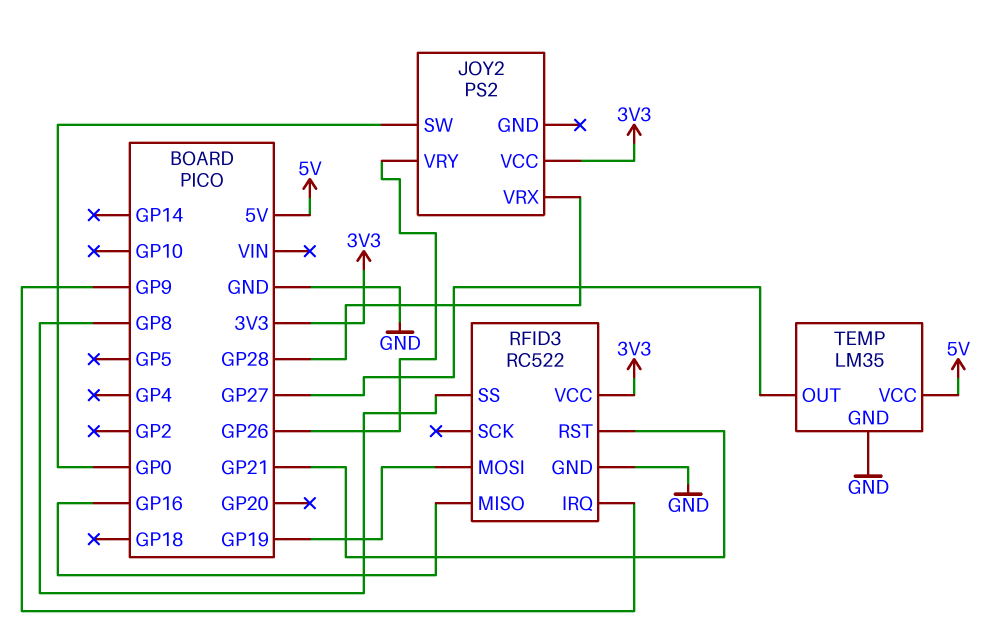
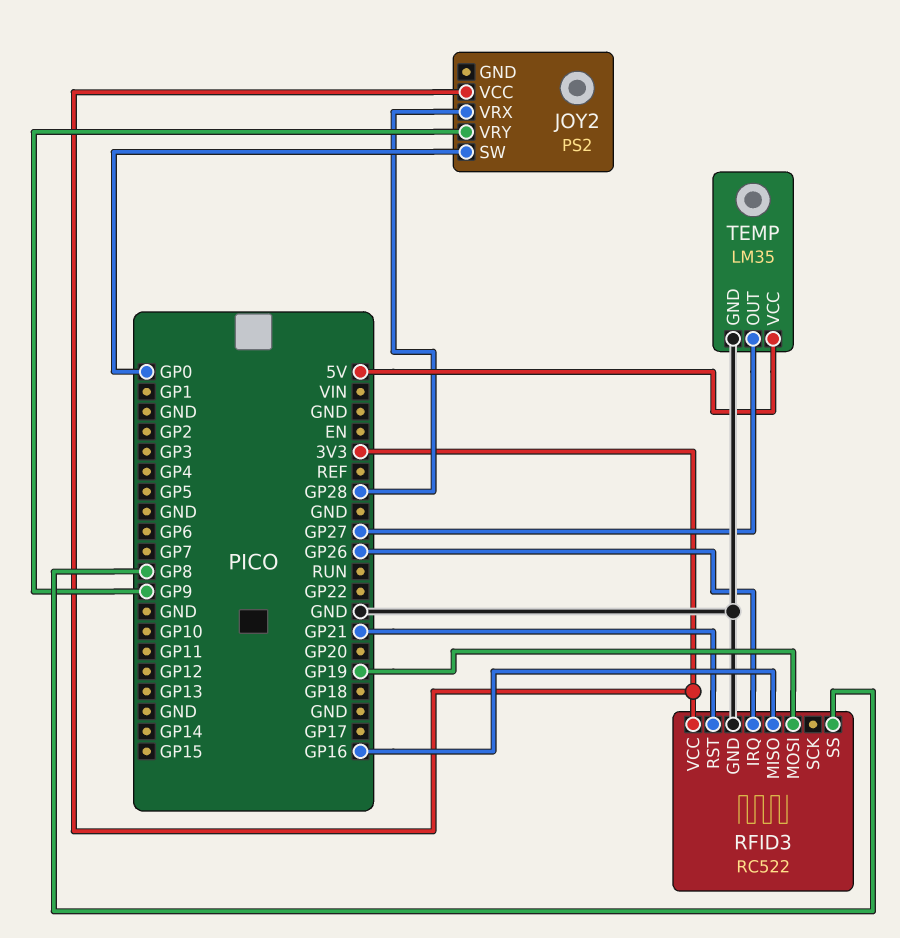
JOY2 pin VRY: GP26 -> GP9
RFID3 pin IRQ: GP9 -> GP26

